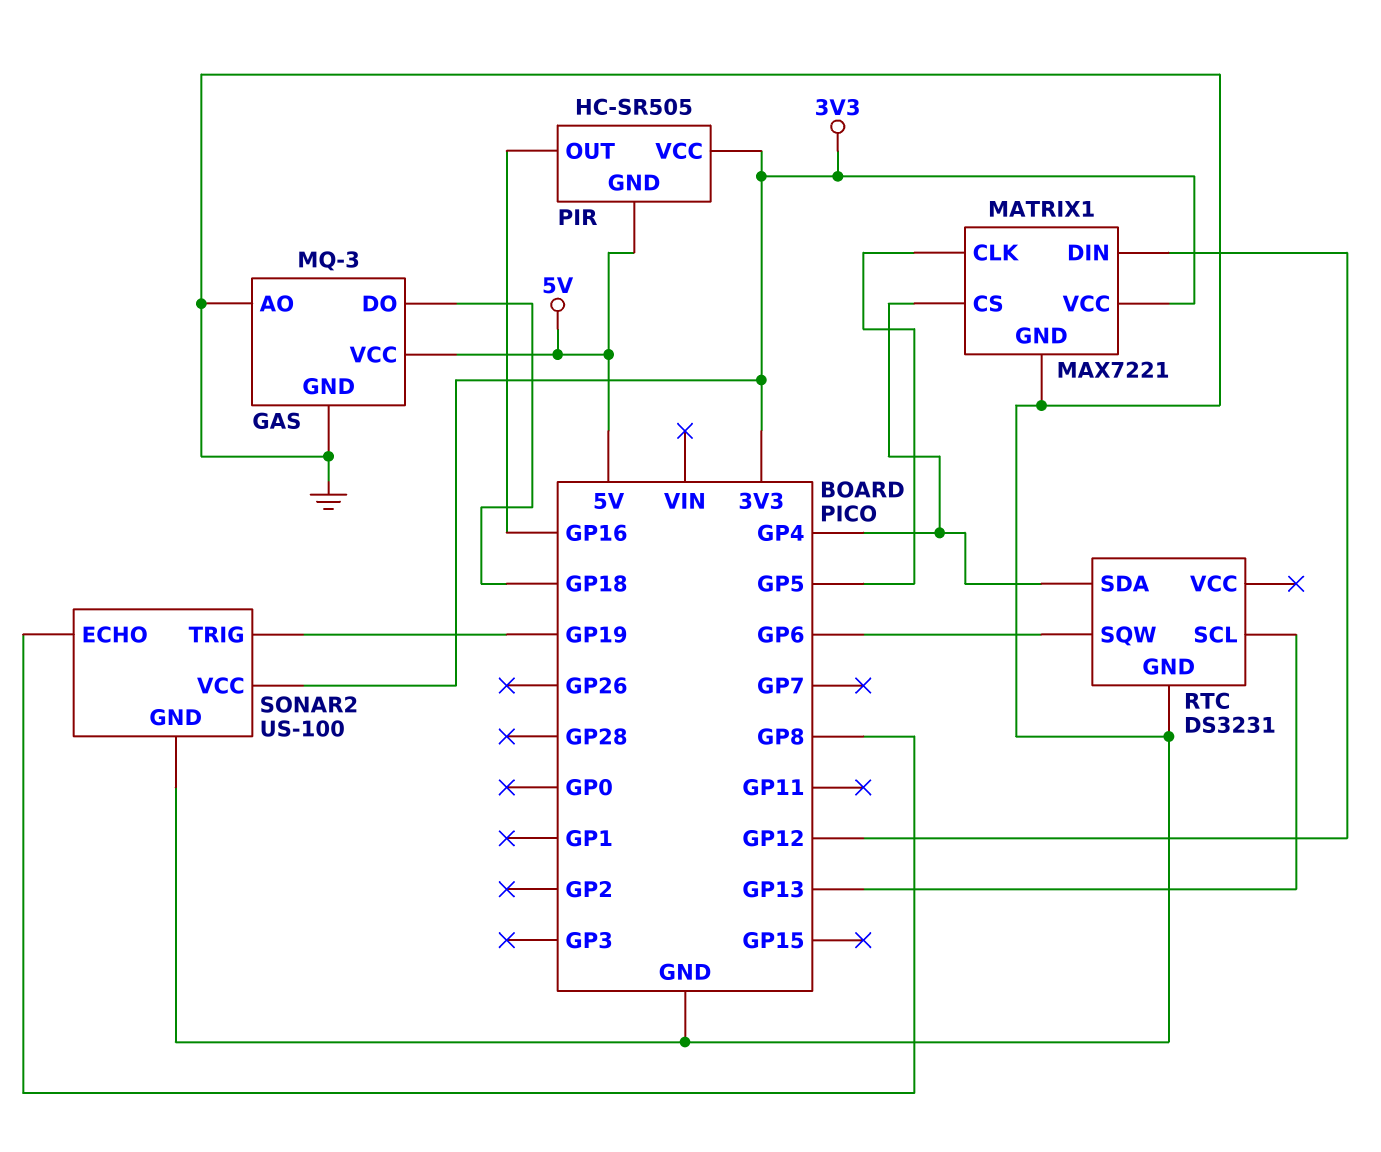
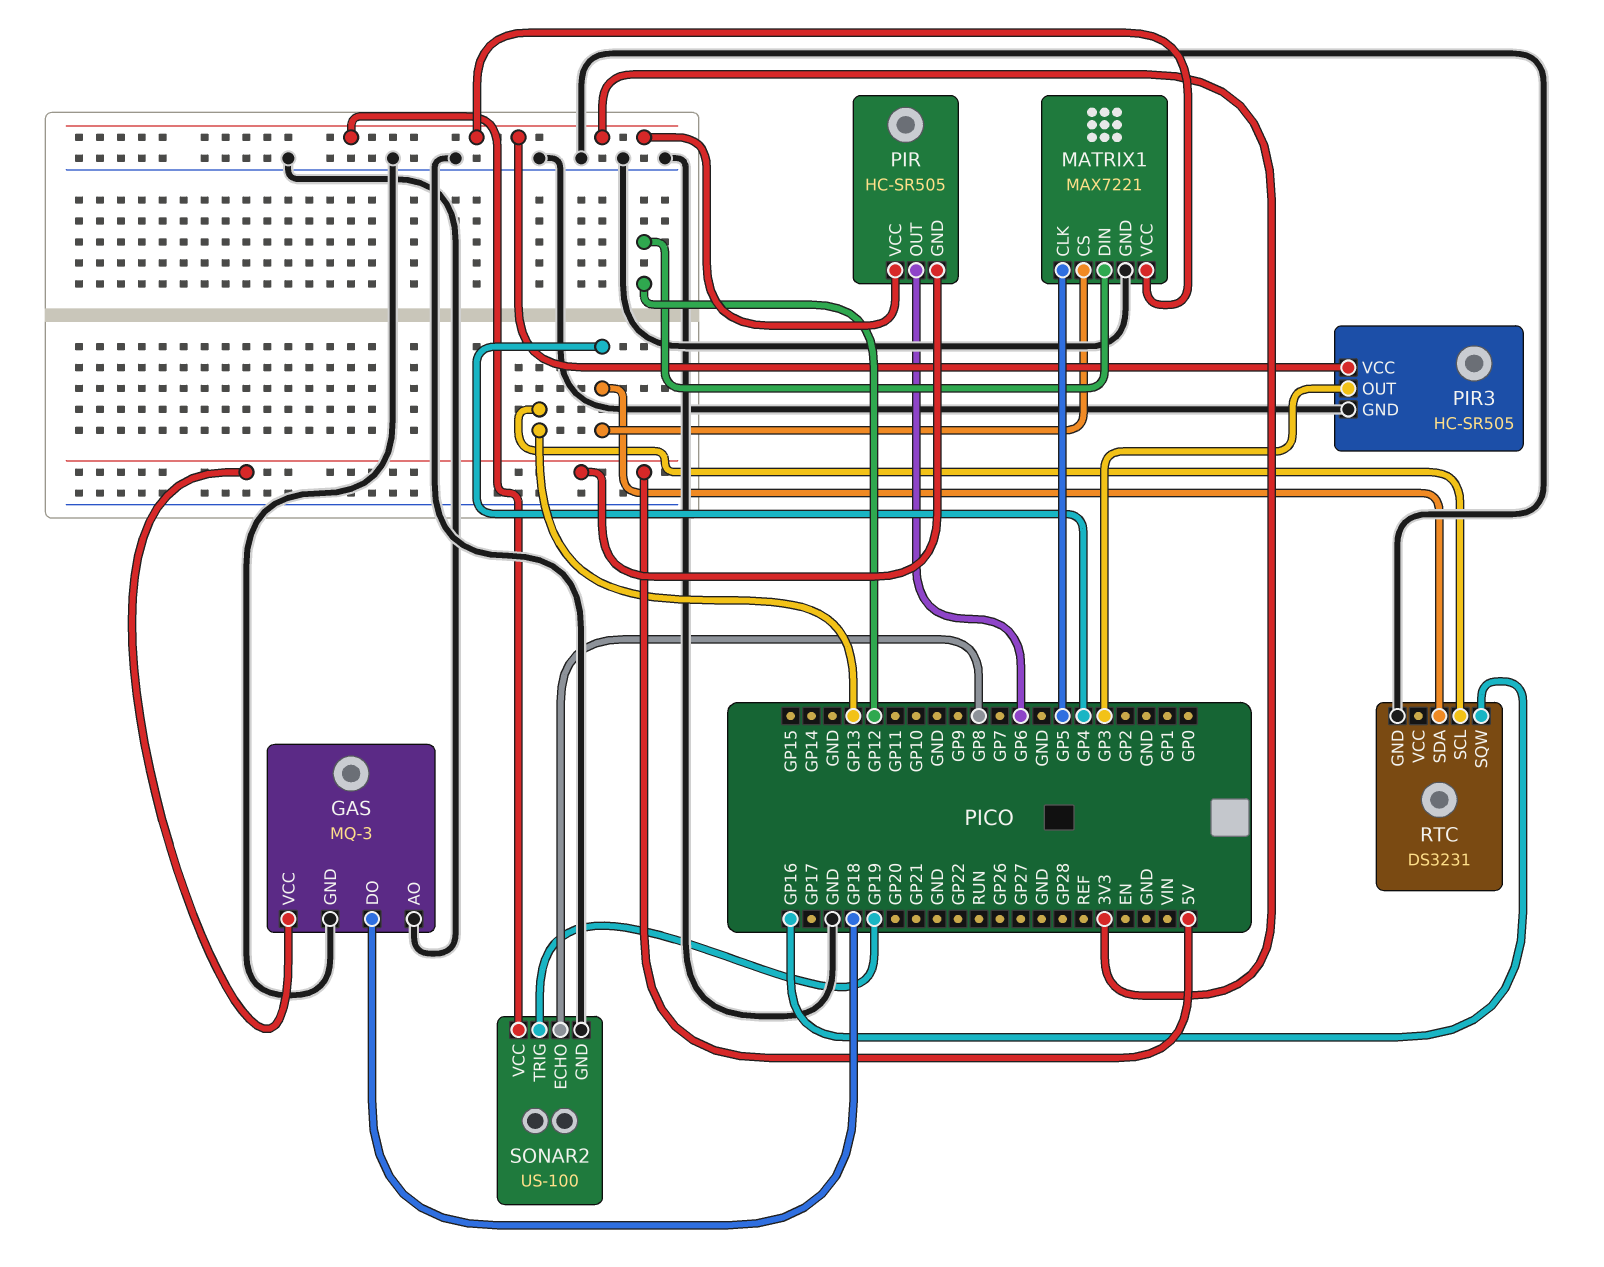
PIR pin OUT: GP16 -> GP6
PIR3: none -> HC-SR505
PIR3 pin GND: none -> GND
PIR3 pin OUT: none -> GP3
PIR3 pin VCC: none -> 3V3
RTC pin SQW: GP6 -> GP16

